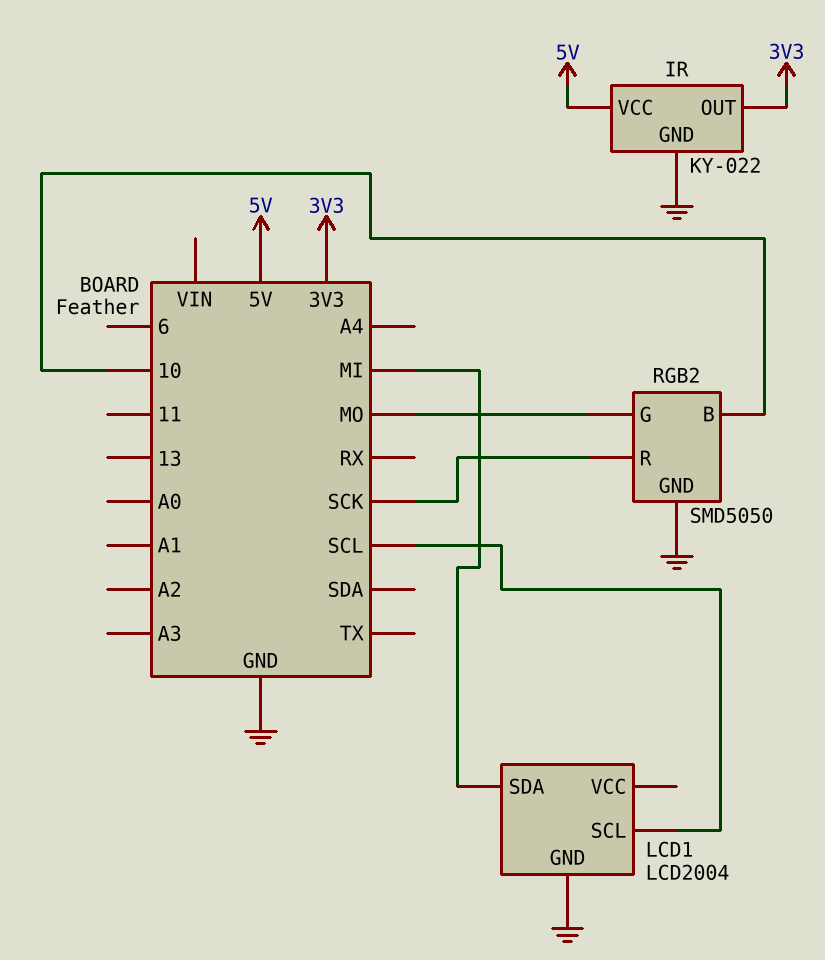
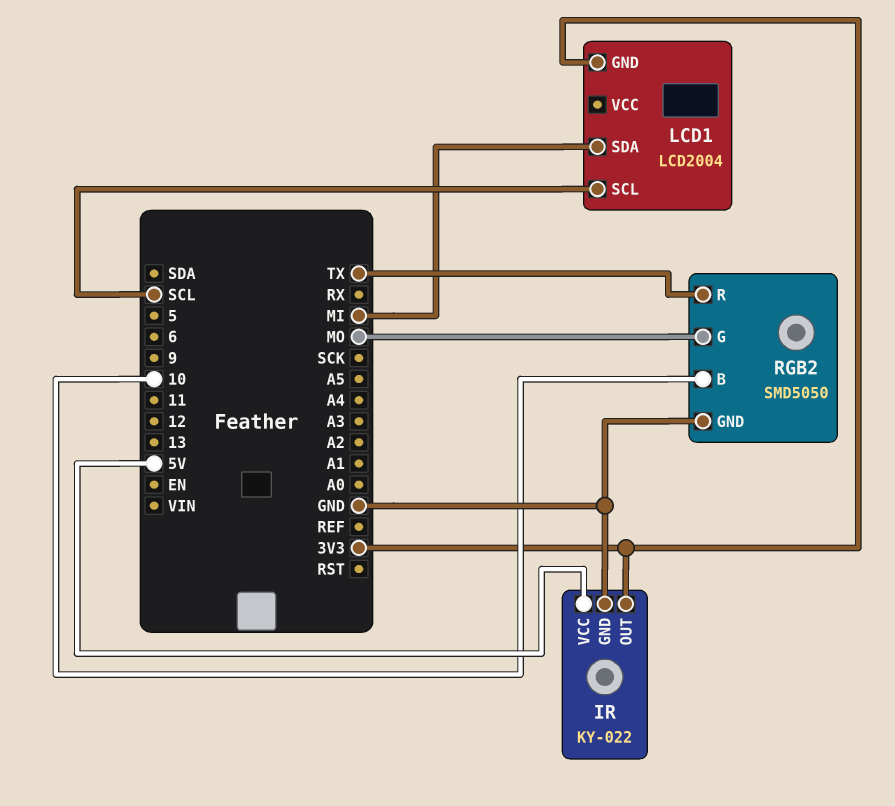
LCD1 pin GND: GND -> 3V3
RGB2 pin R: SCK -> TX

